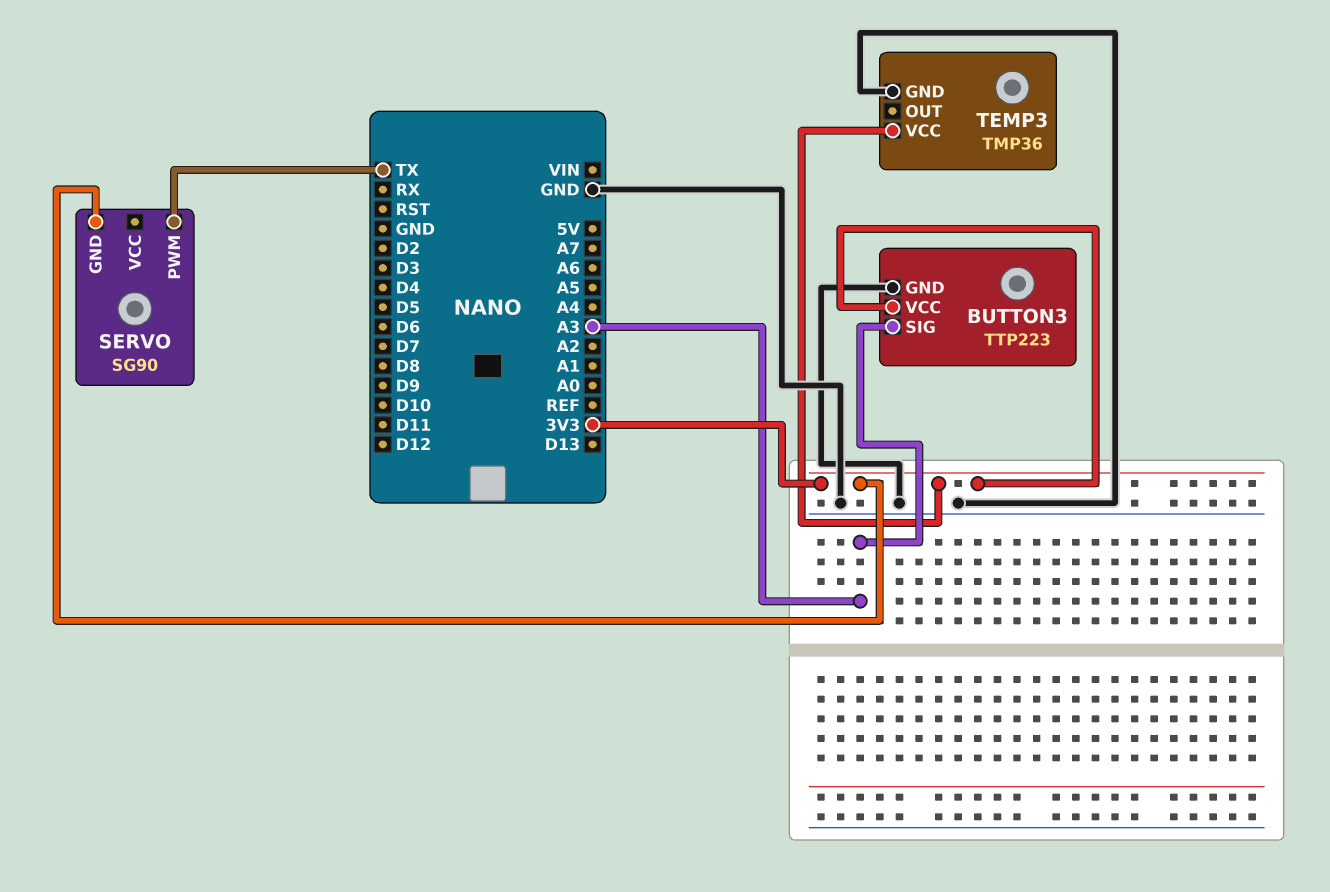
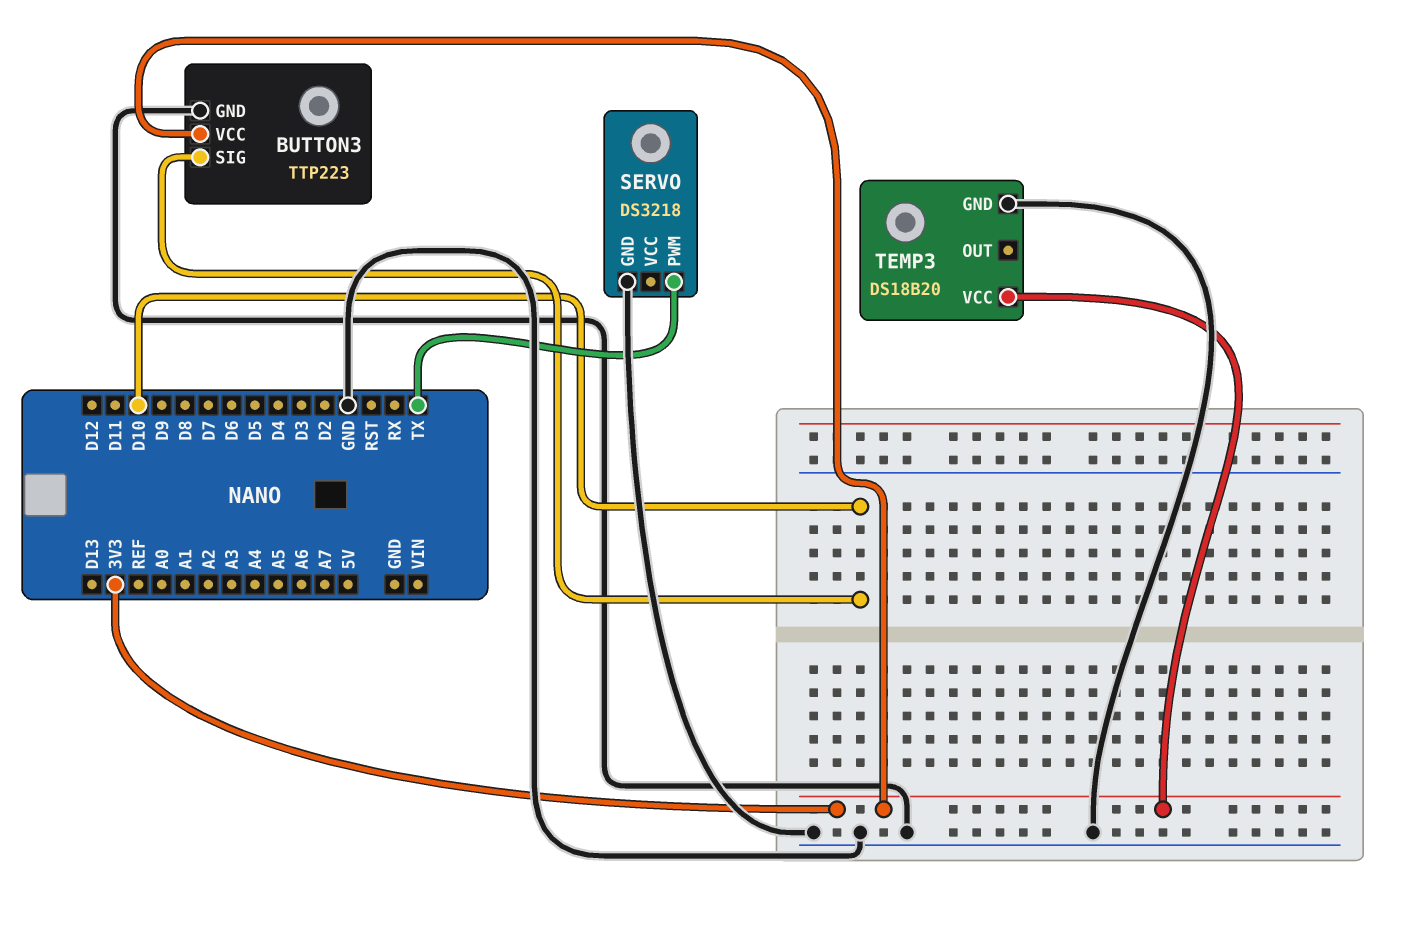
BUTTON3 pin SIG: A3 -> D10
SERVO: SG90 -> DS3218
SERVO pin GND: 3V3 -> GND
TEMP3: TMP36 -> DS18B20

